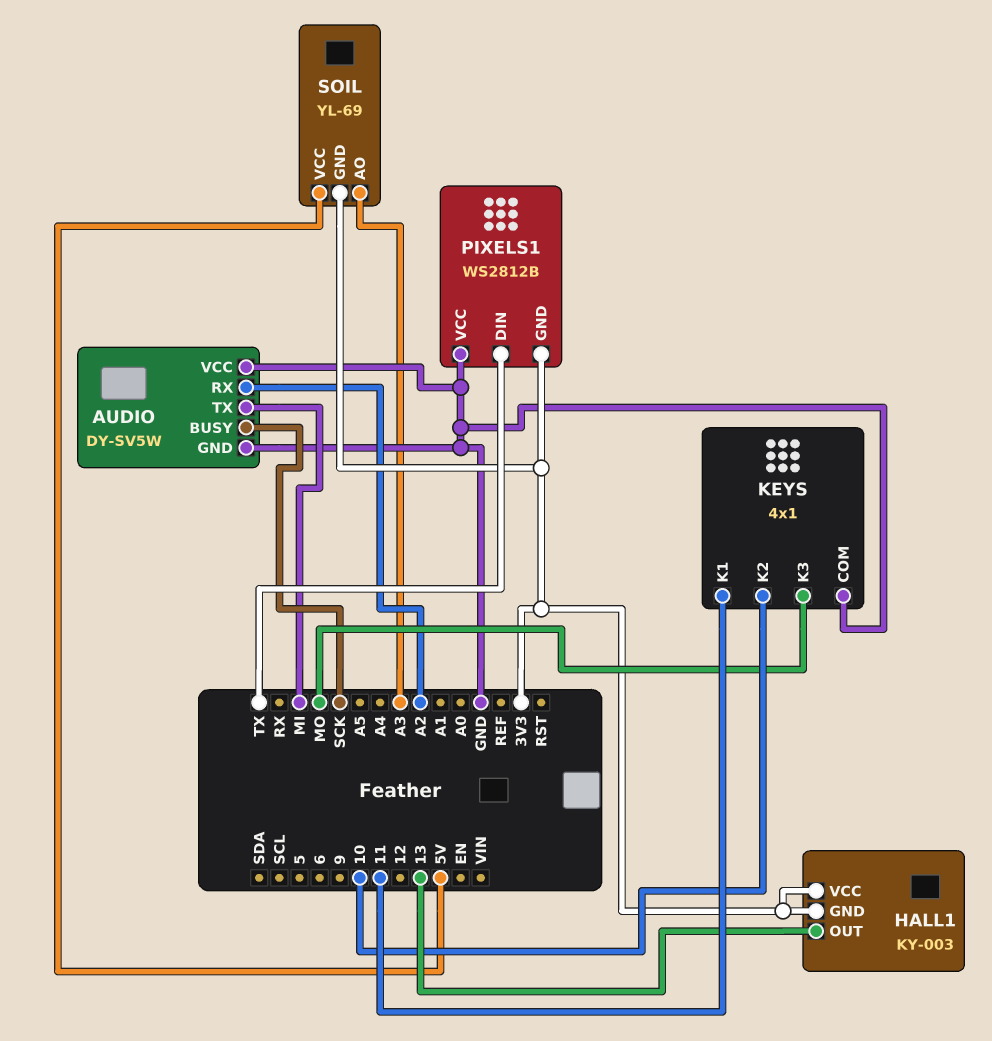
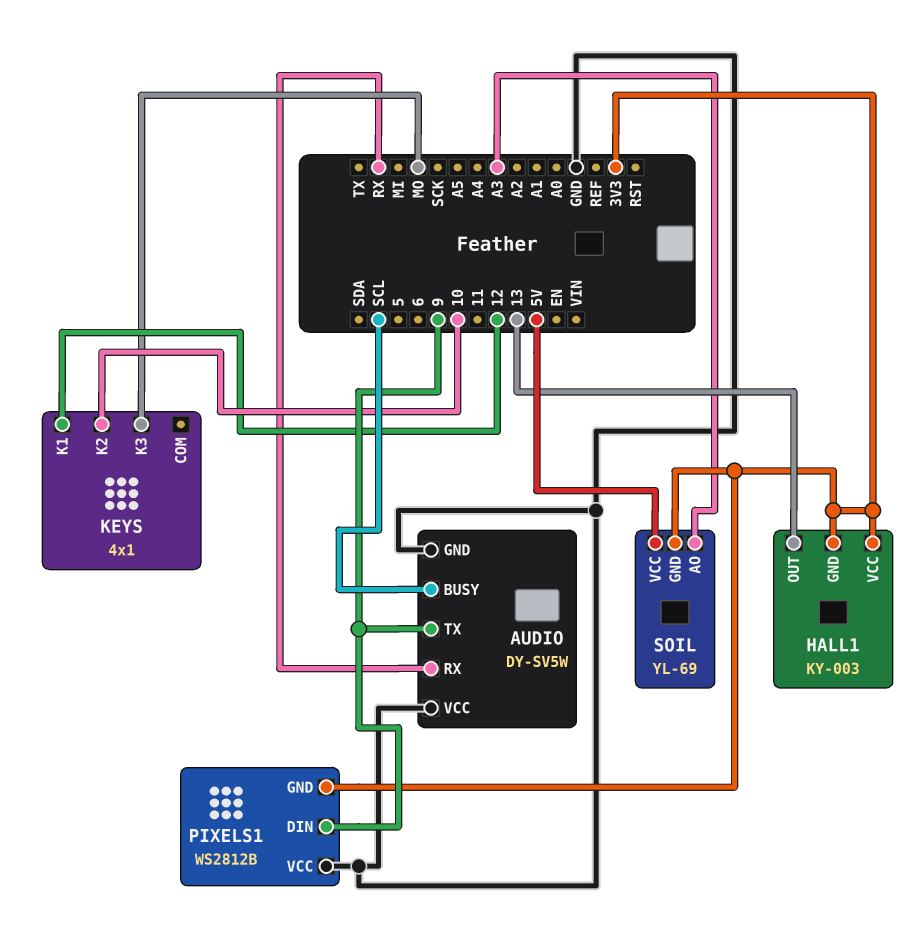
AUDIO pin BUSY: SCK -> SCL
AUDIO pin RX: A2 -> RX
AUDIO pin TX: MI -> 9
KEYS pin COM: GND -> none
KEYS pin K1: 11 -> 12
PIXELS1 pin DIN: TX -> 9

